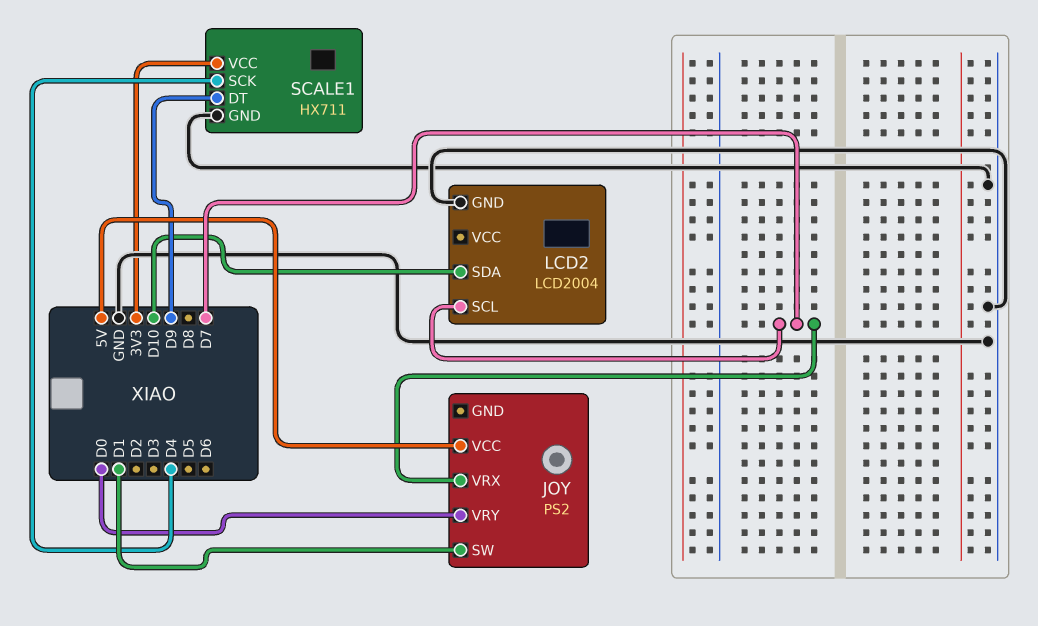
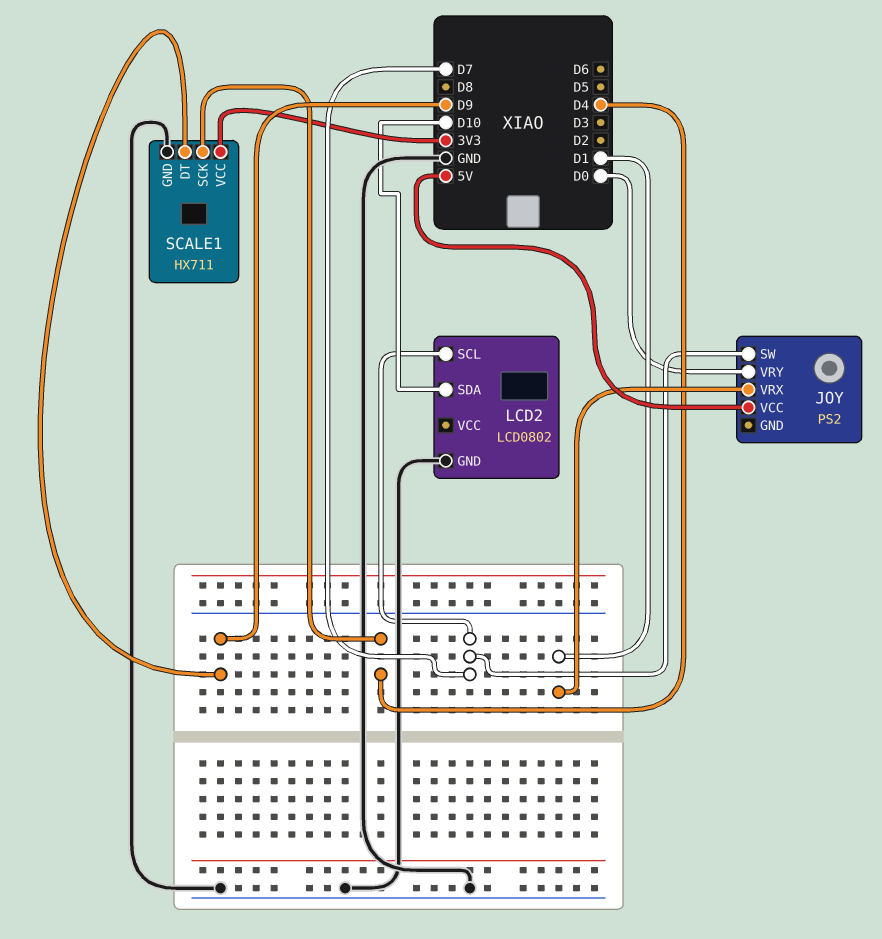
JOY pin SW: D1 -> D7
JOY pin VRX: D7 -> D1
LCD2: LCD2004 -> LCD0802

